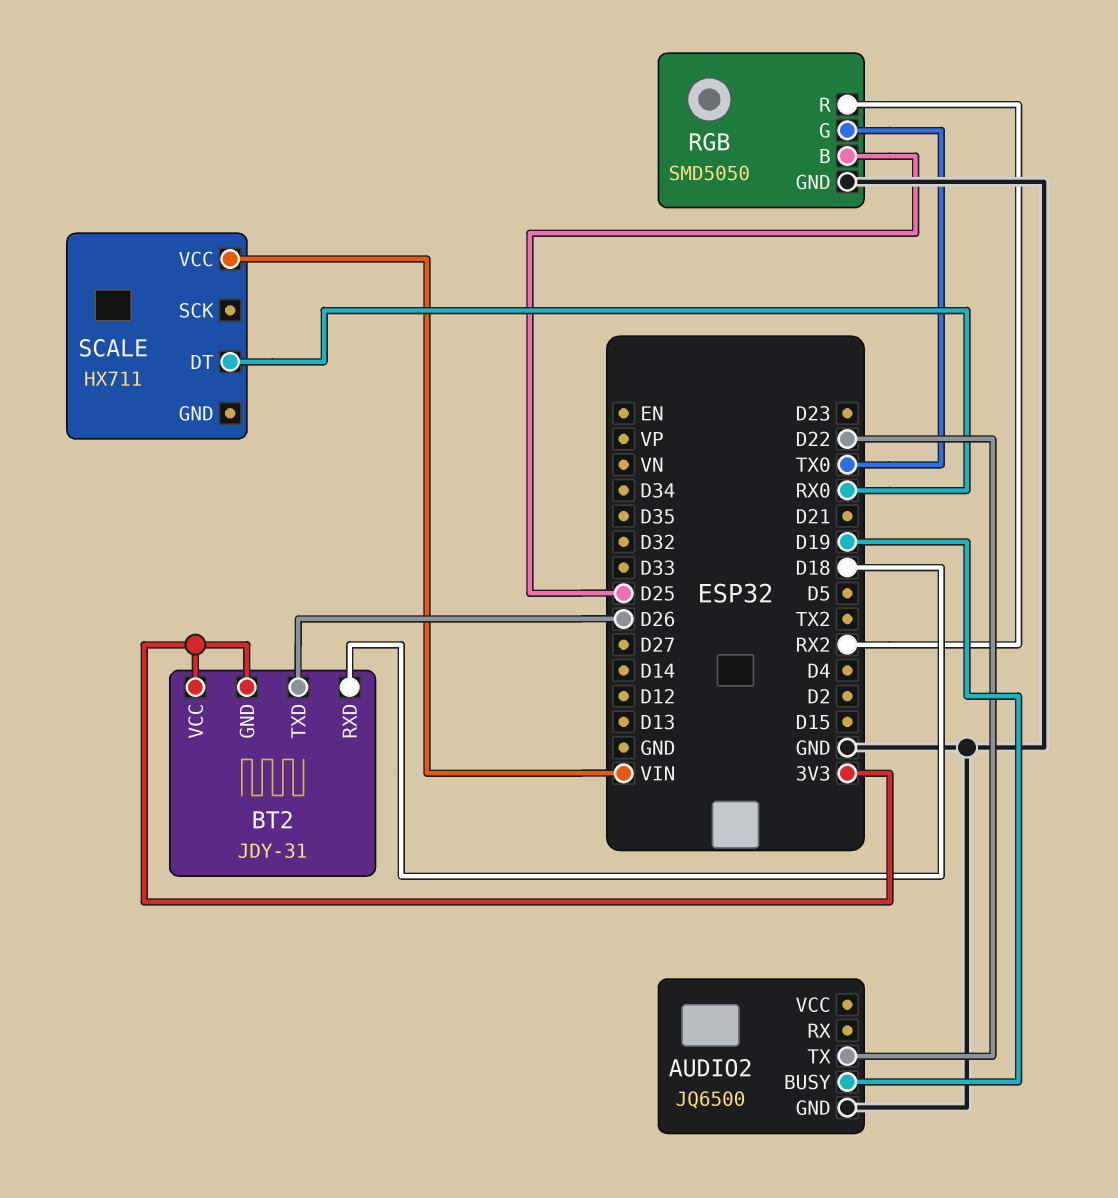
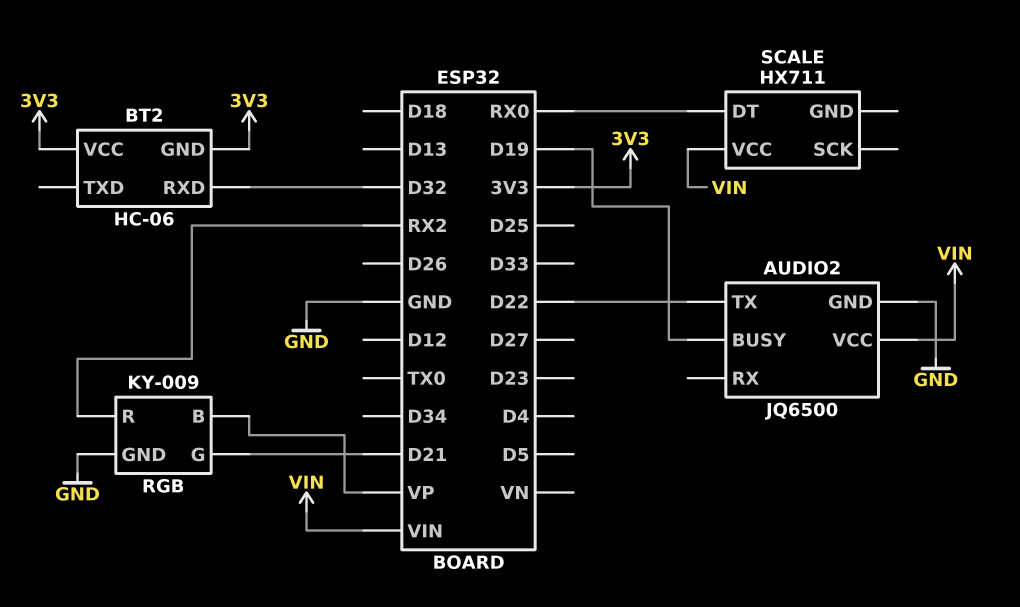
AUDIO2 pin VCC: none -> VIN
BT2: JDY-31 -> HC-06
BT2 pin RXD: D18 -> D32
BT2 pin TXD: D26 -> none
RGB: SMD5050 -> KY-009
RGB pin B: D25 -> VP
RGB pin G: TX0 -> D21

